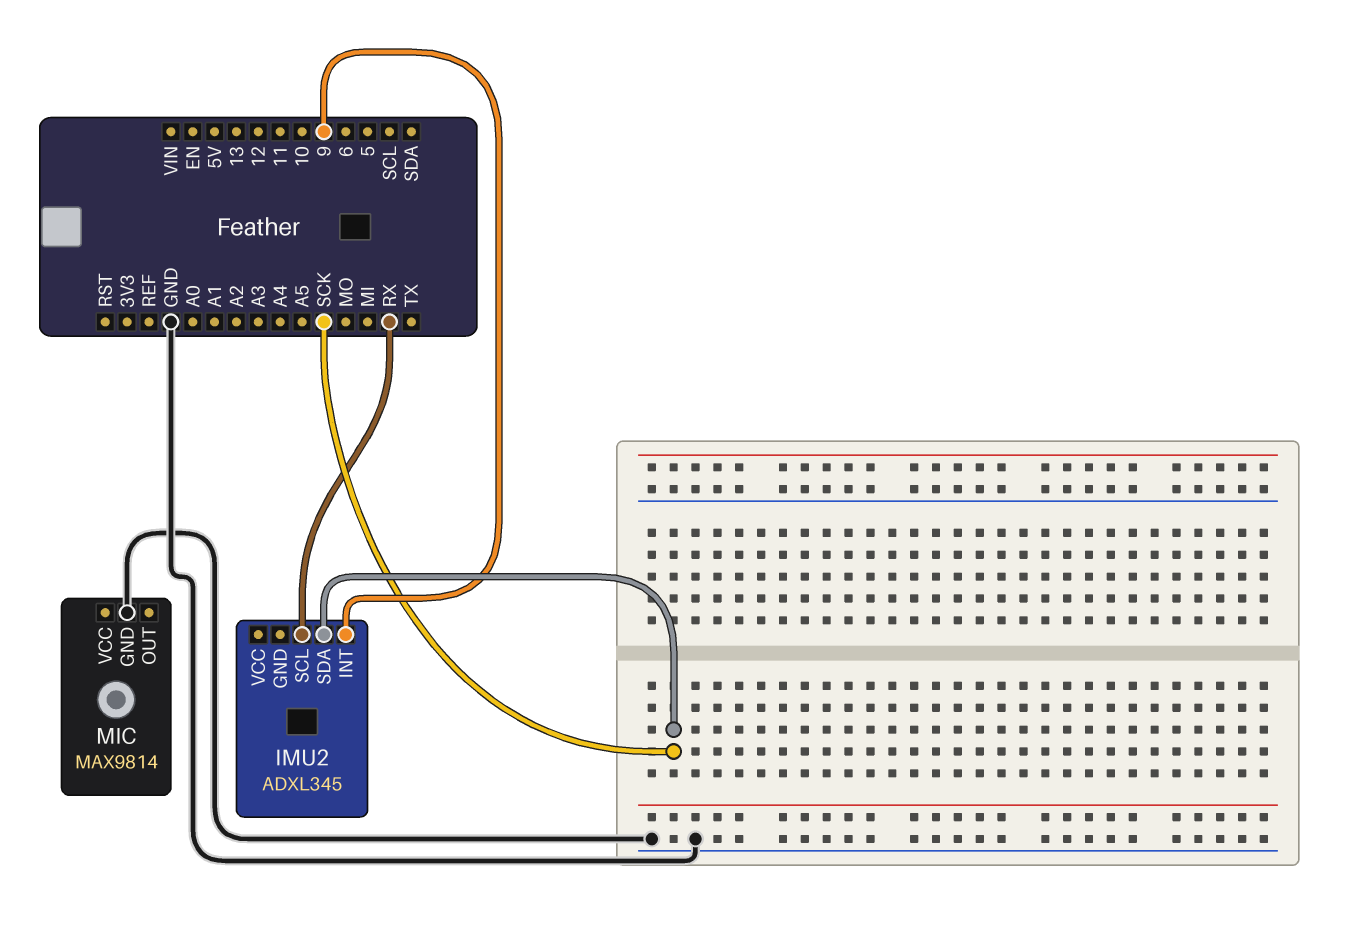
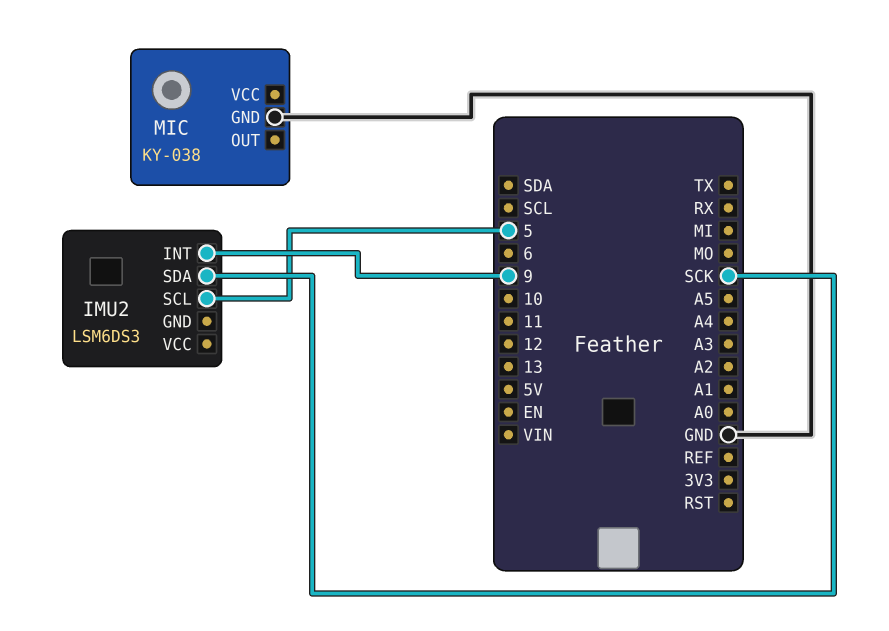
IMU2: ADXL345 -> LSM6DS3
IMU2 pin SCL: RX -> 5
MIC: MAX9814 -> KY-038

